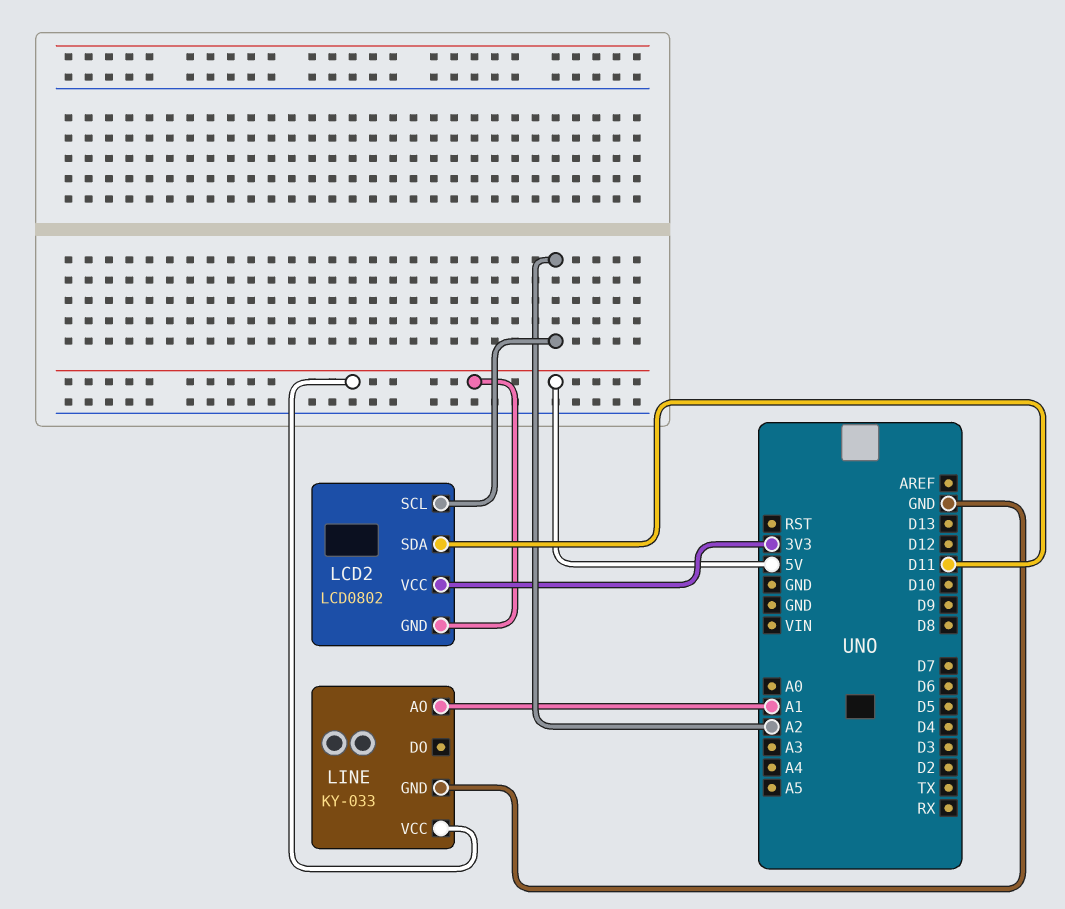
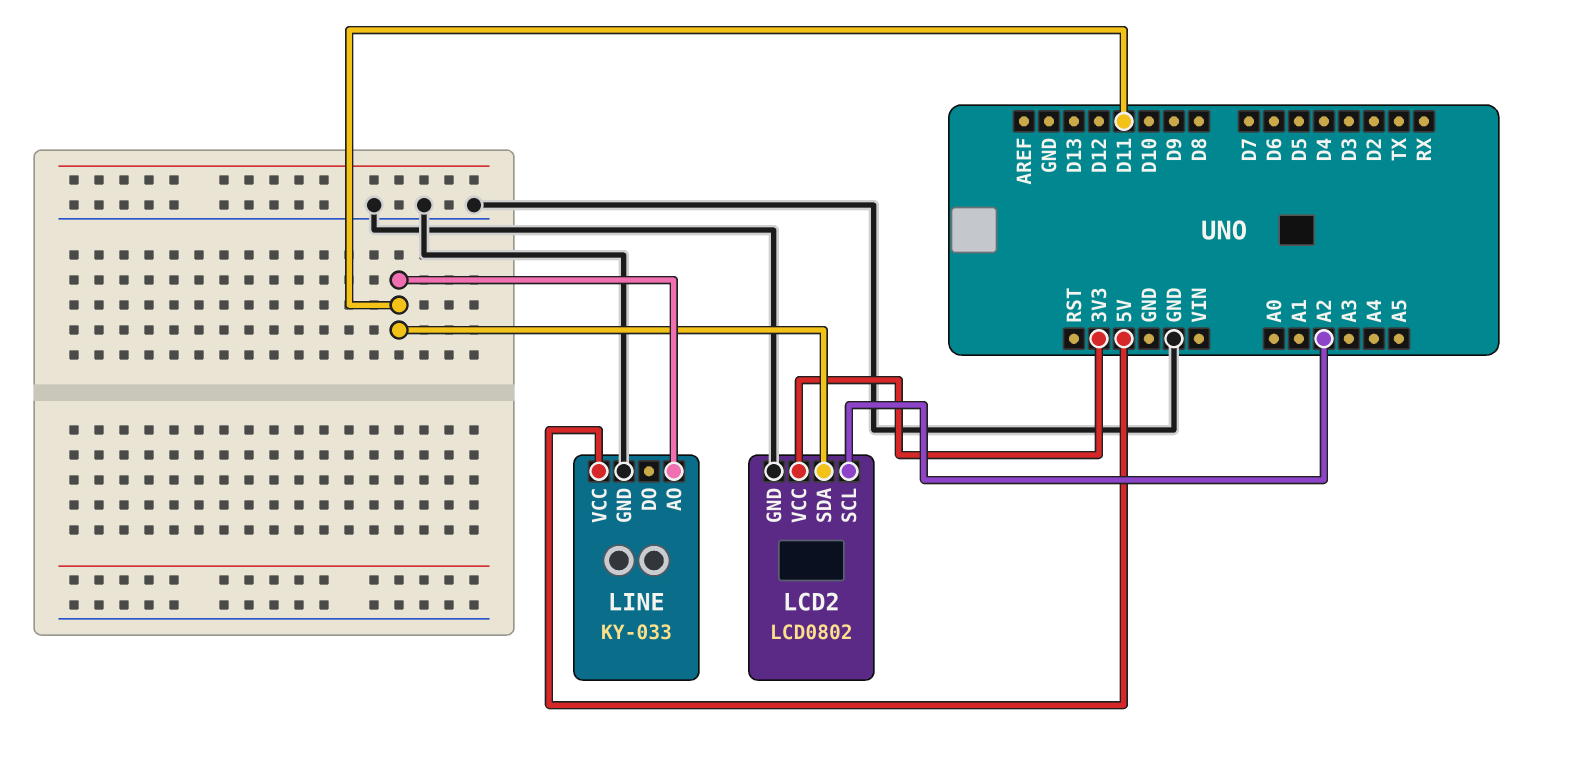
LCD2 pin GND: 5V -> GND
LINE pin AO: A1 -> D11

